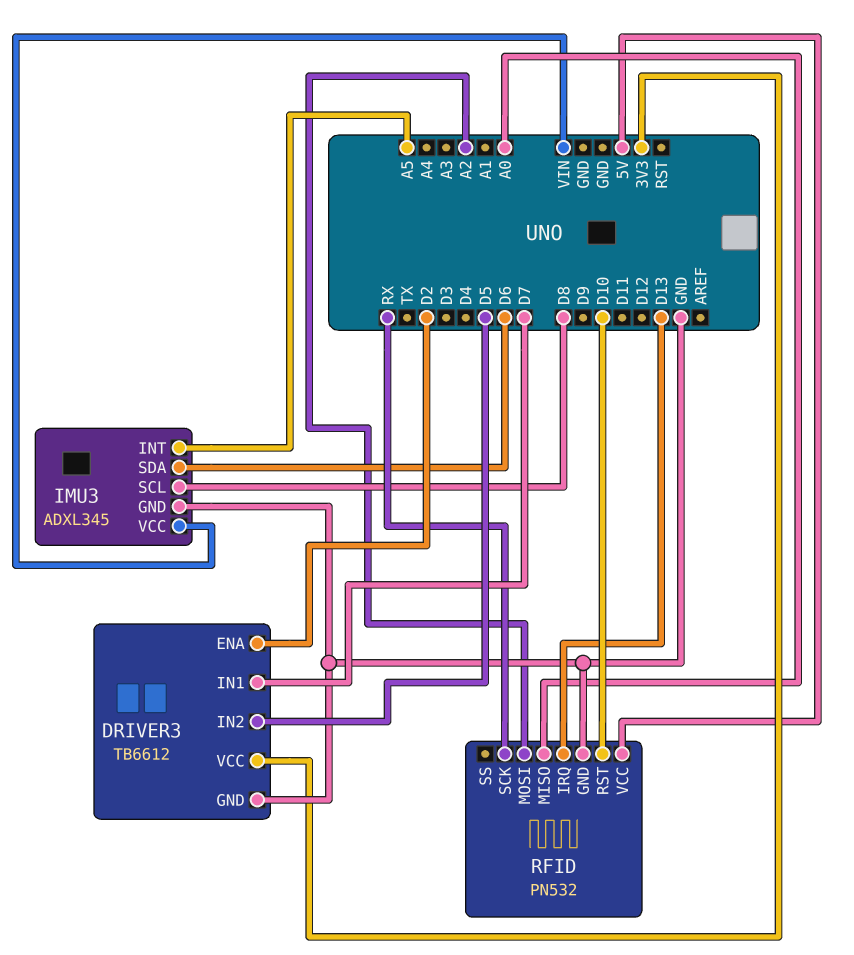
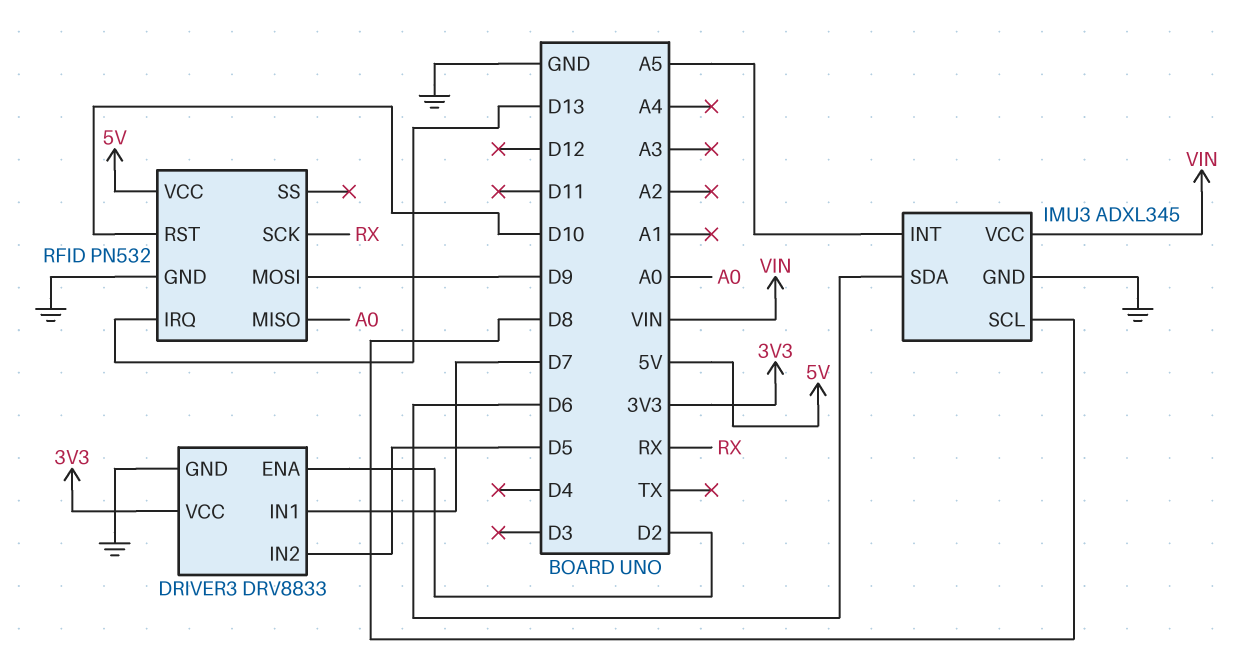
DRIVER3: TB6612 -> DRV8833
RFID pin MOSI: A2 -> D9

